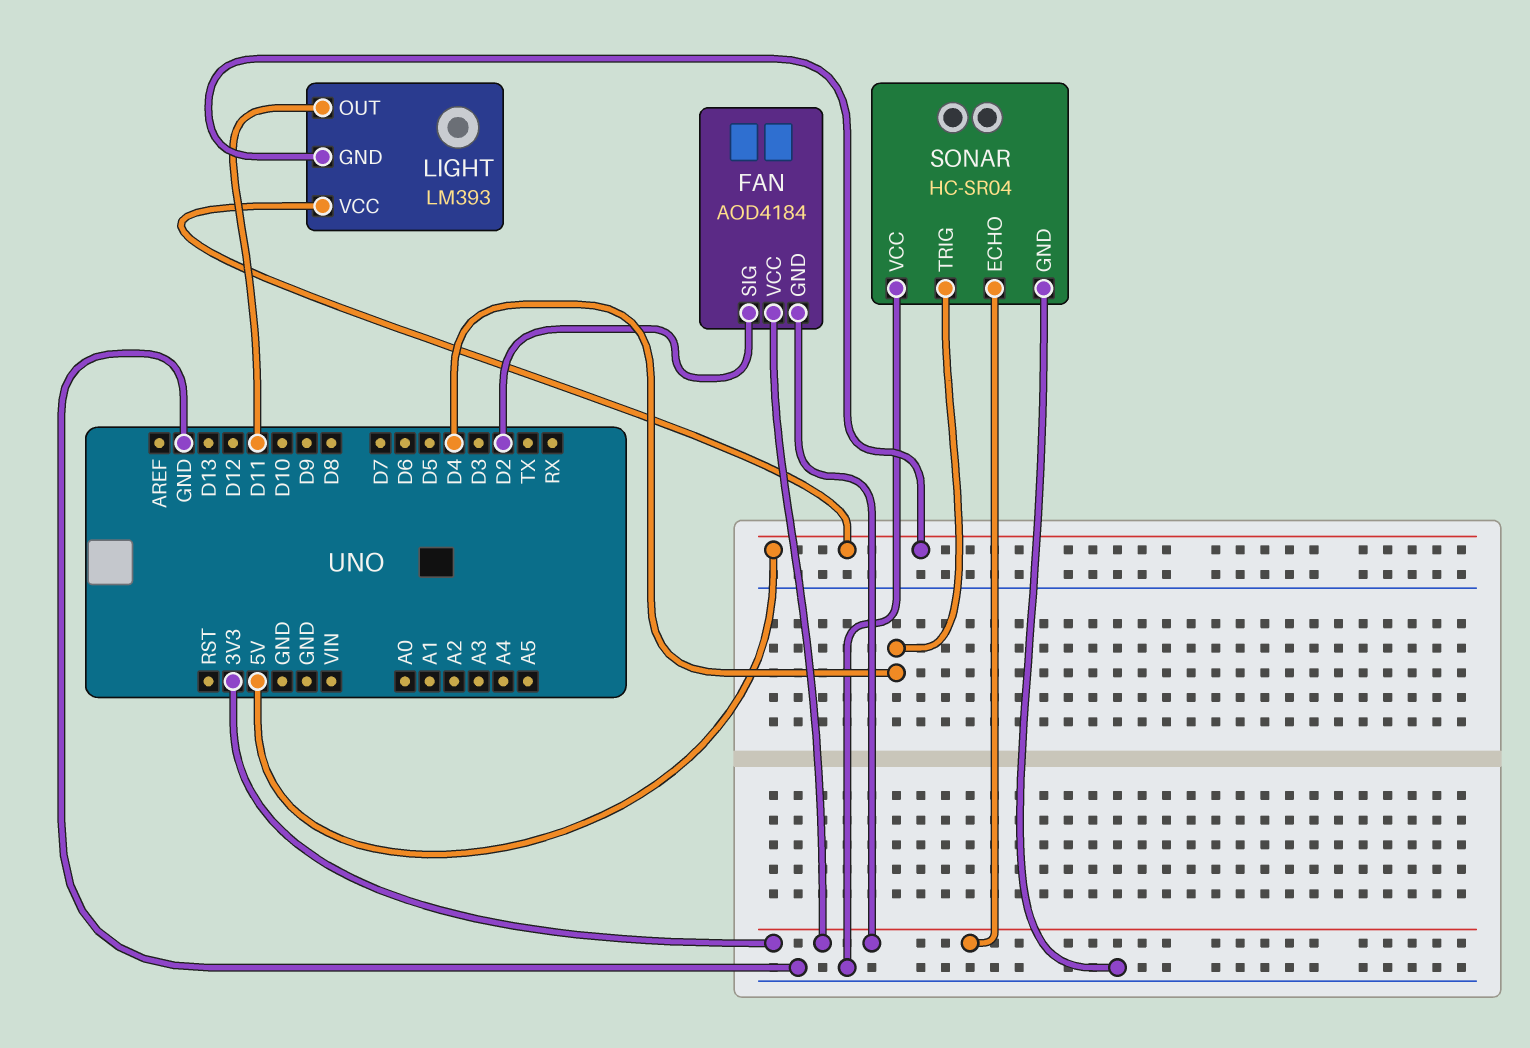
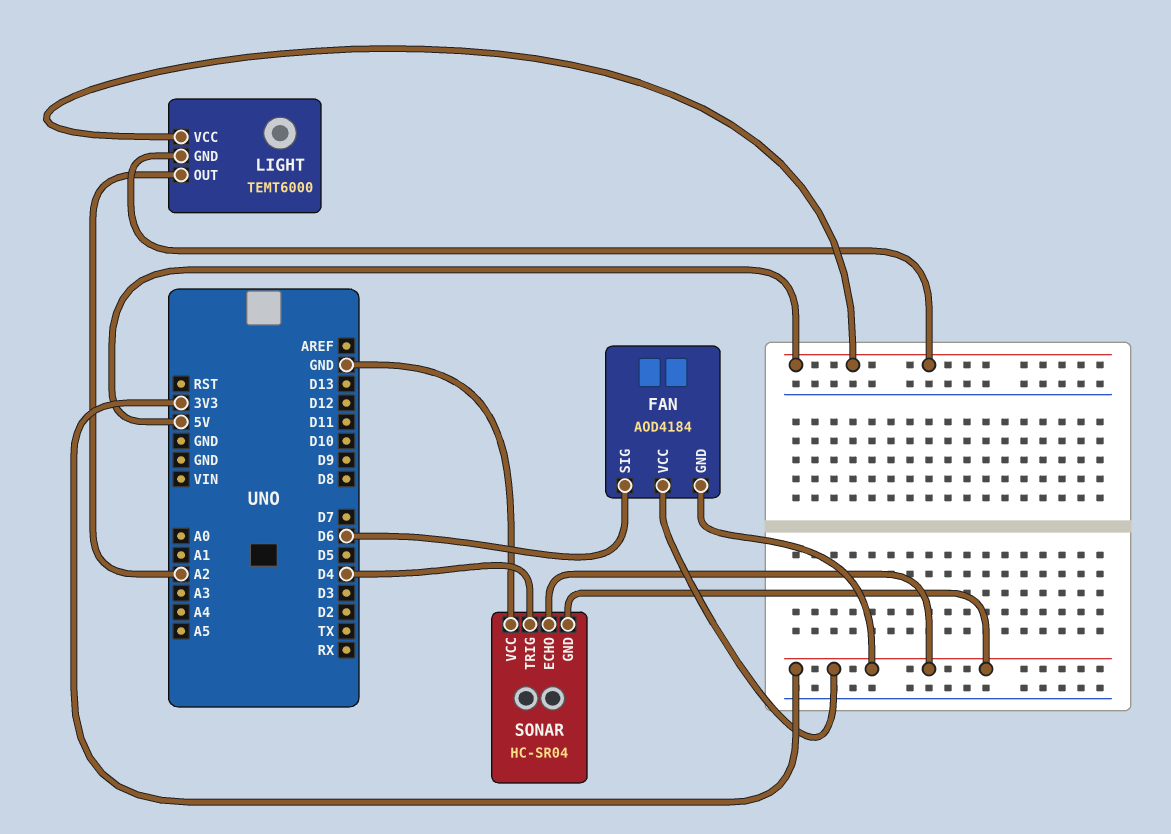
FAN pin SIG: D2 -> D6
LIGHT: LM393 -> TEMT6000
LIGHT pin OUT: D11 -> A2
SONAR pin GND: GND -> 3V3

